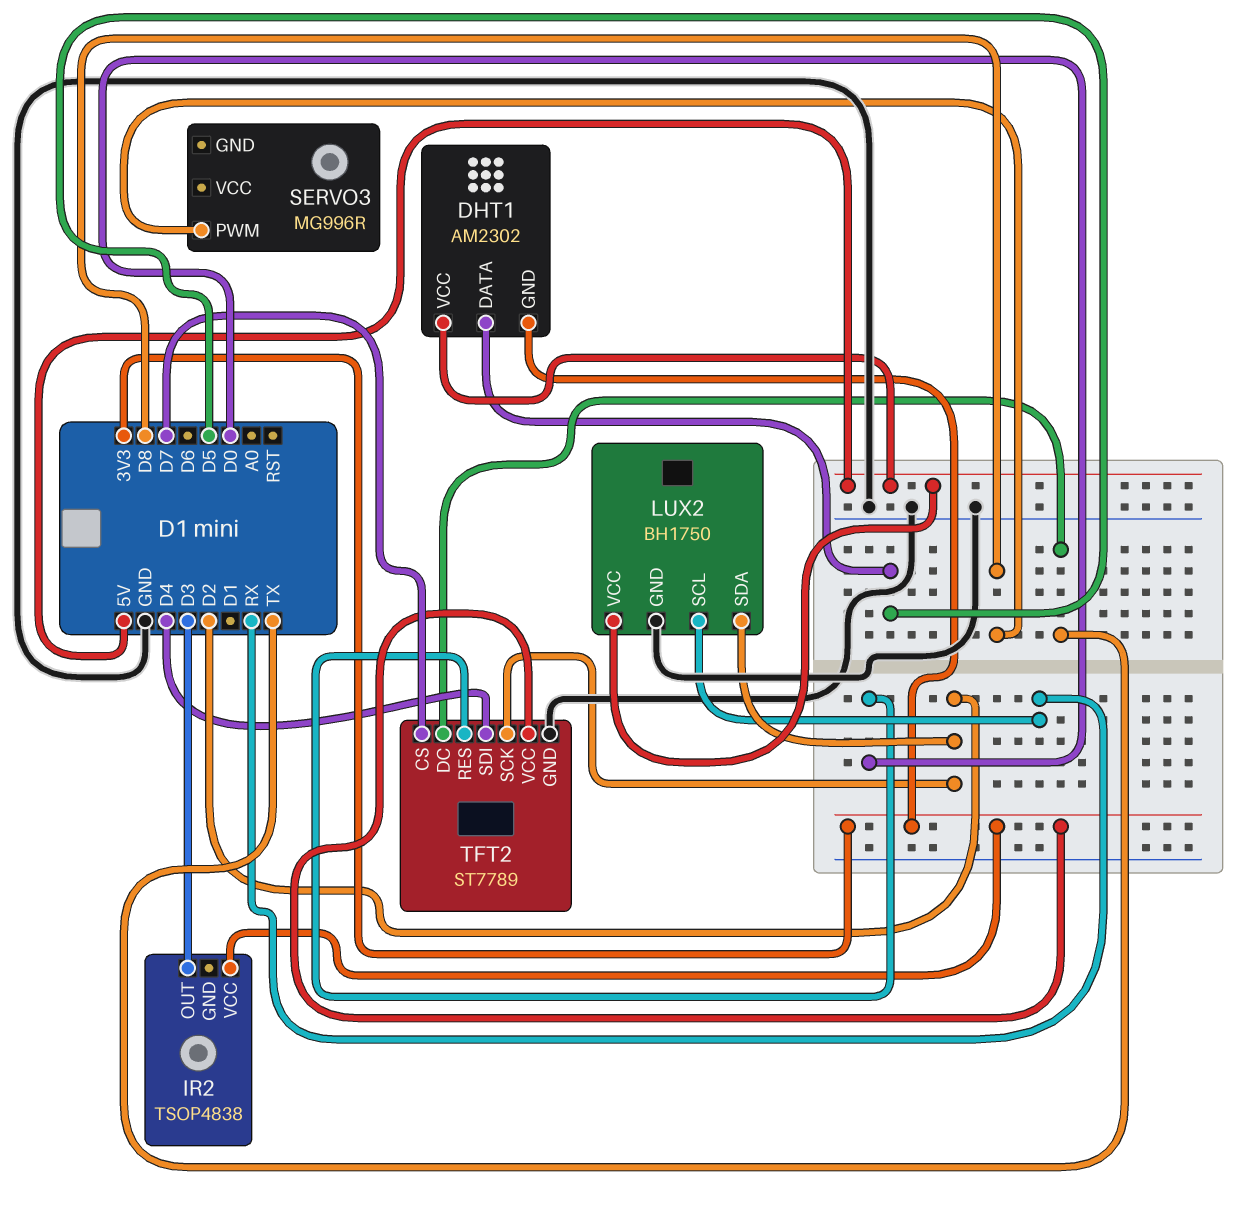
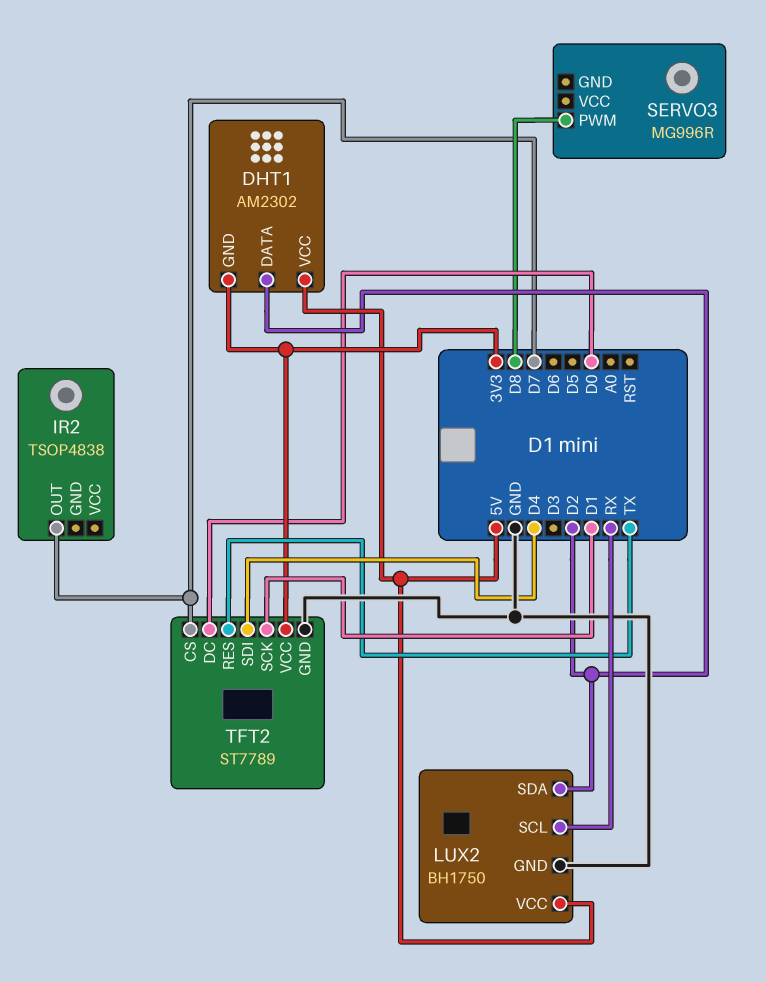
DHT1 pin DATA: D5 -> D2
IR2 pin OUT: D3 -> D7
IR2 pin VCC: 3V3 -> none
TFT2 pin DC: TX -> D0
TFT2 pin RES: D0 -> TX
TFT2 pin SCK: D2 -> D1

